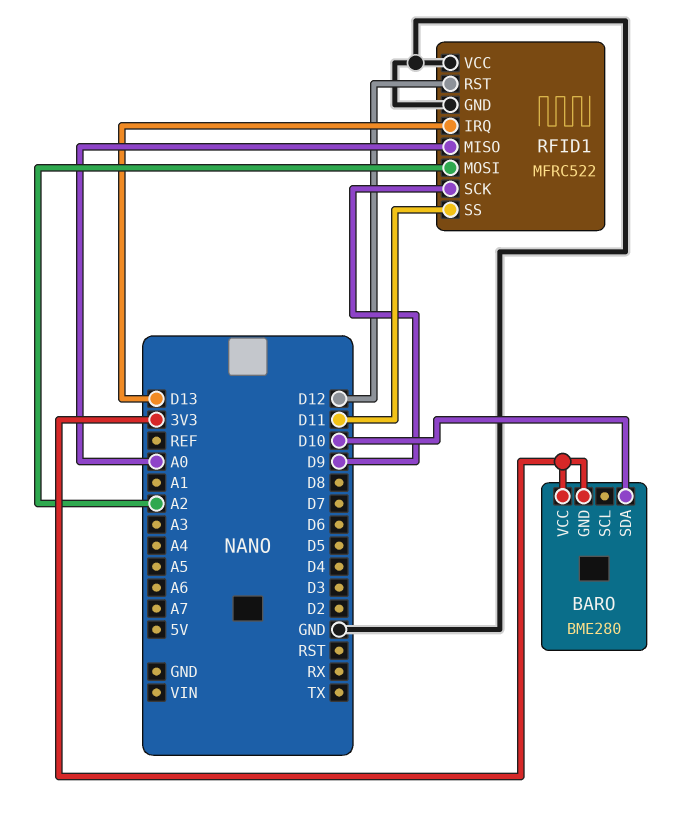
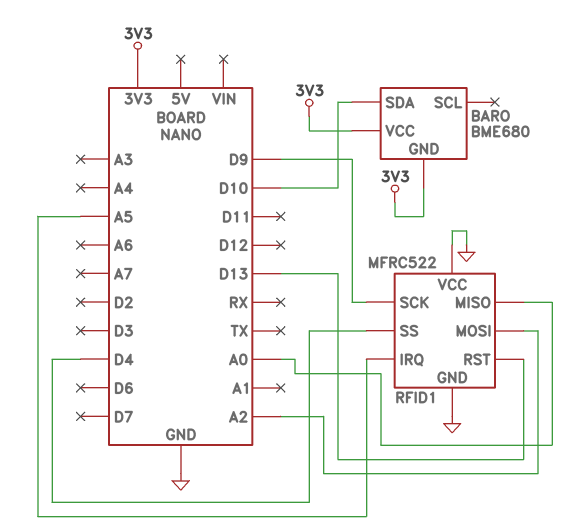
BARO: BME280 -> BME680
RFID1 pin IRQ: D13 -> A5
RFID1 pin RST: D12 -> D13
RFID1 pin SS: D11 -> D4

